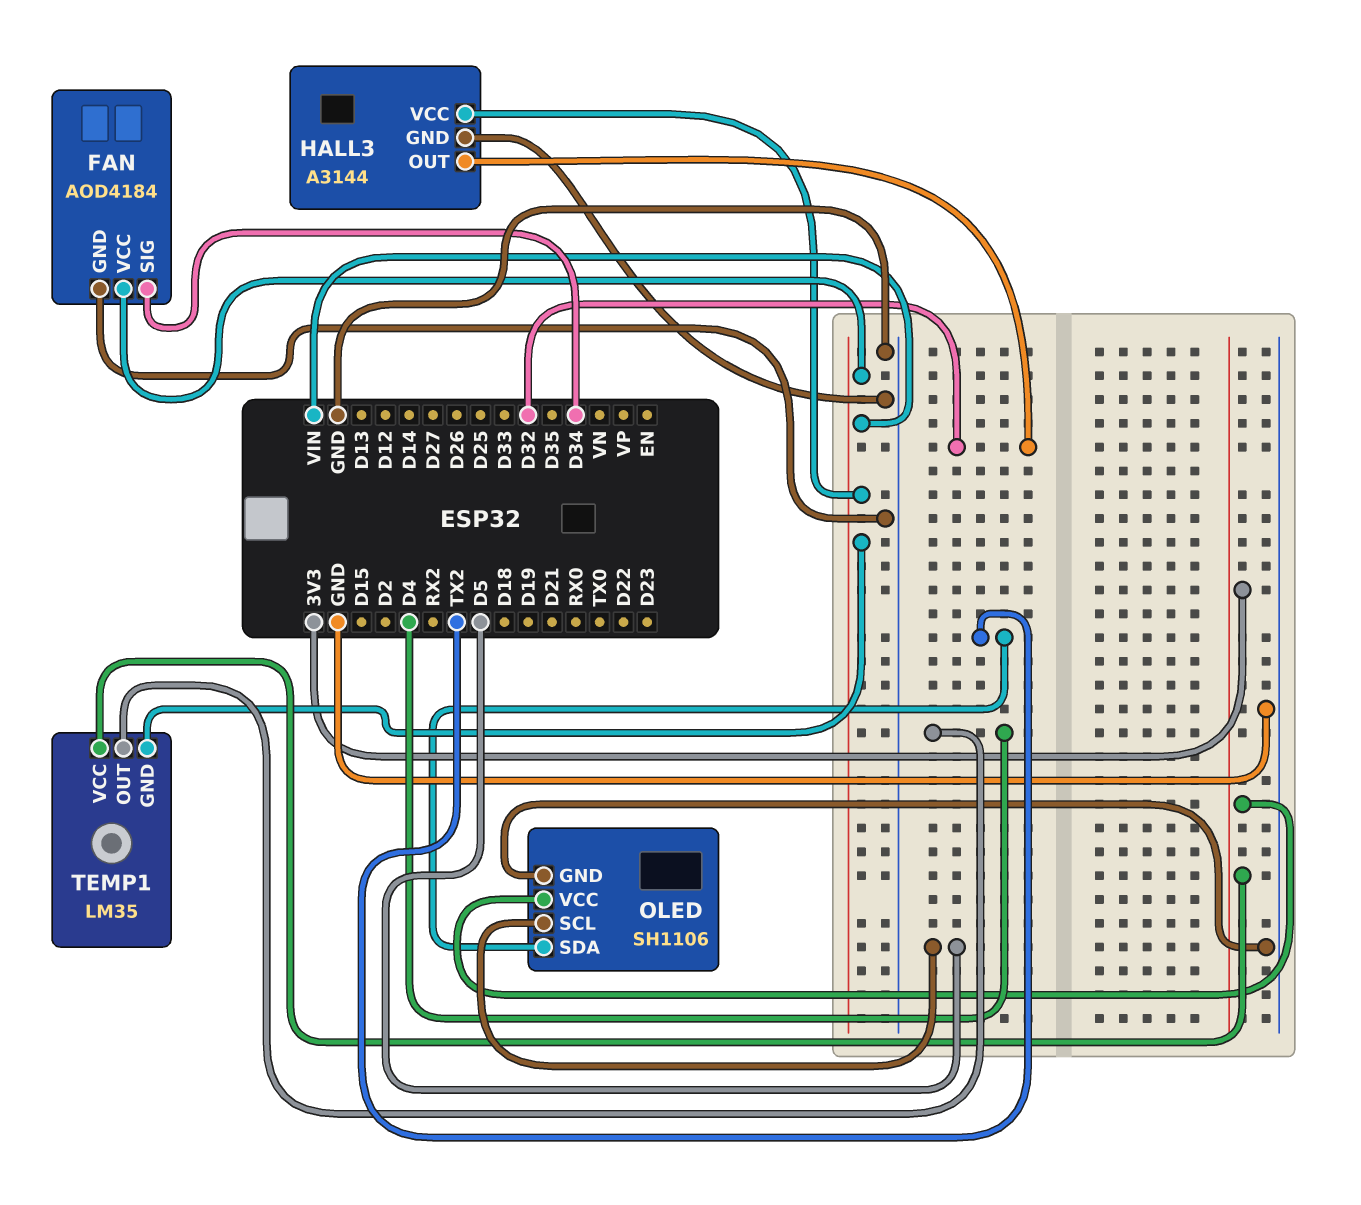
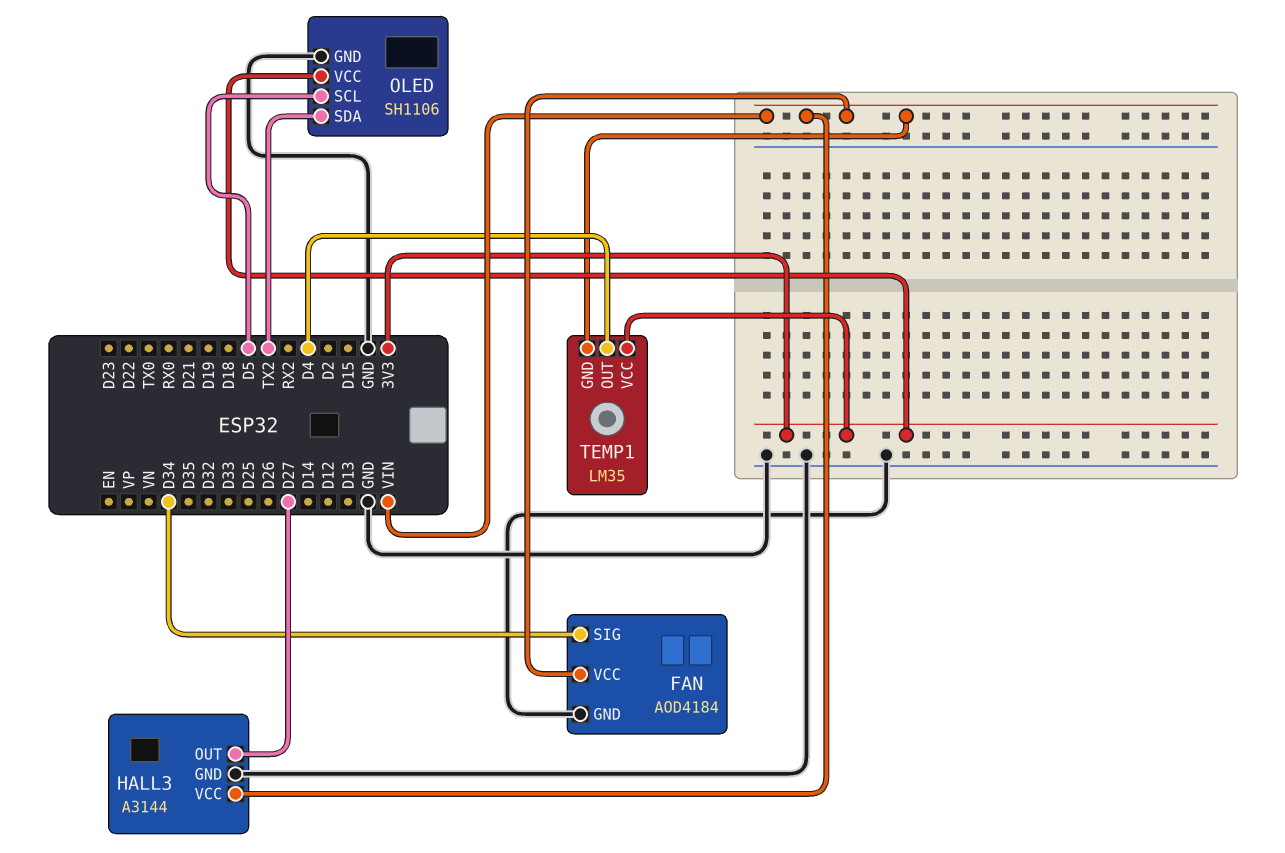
HALL3 pin OUT: D32 -> D27

